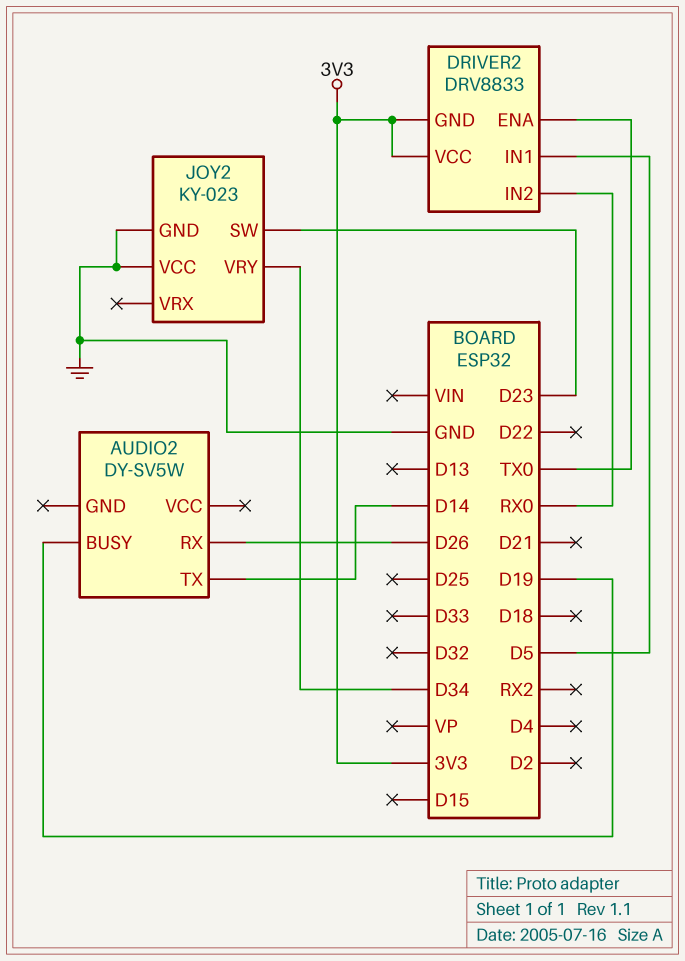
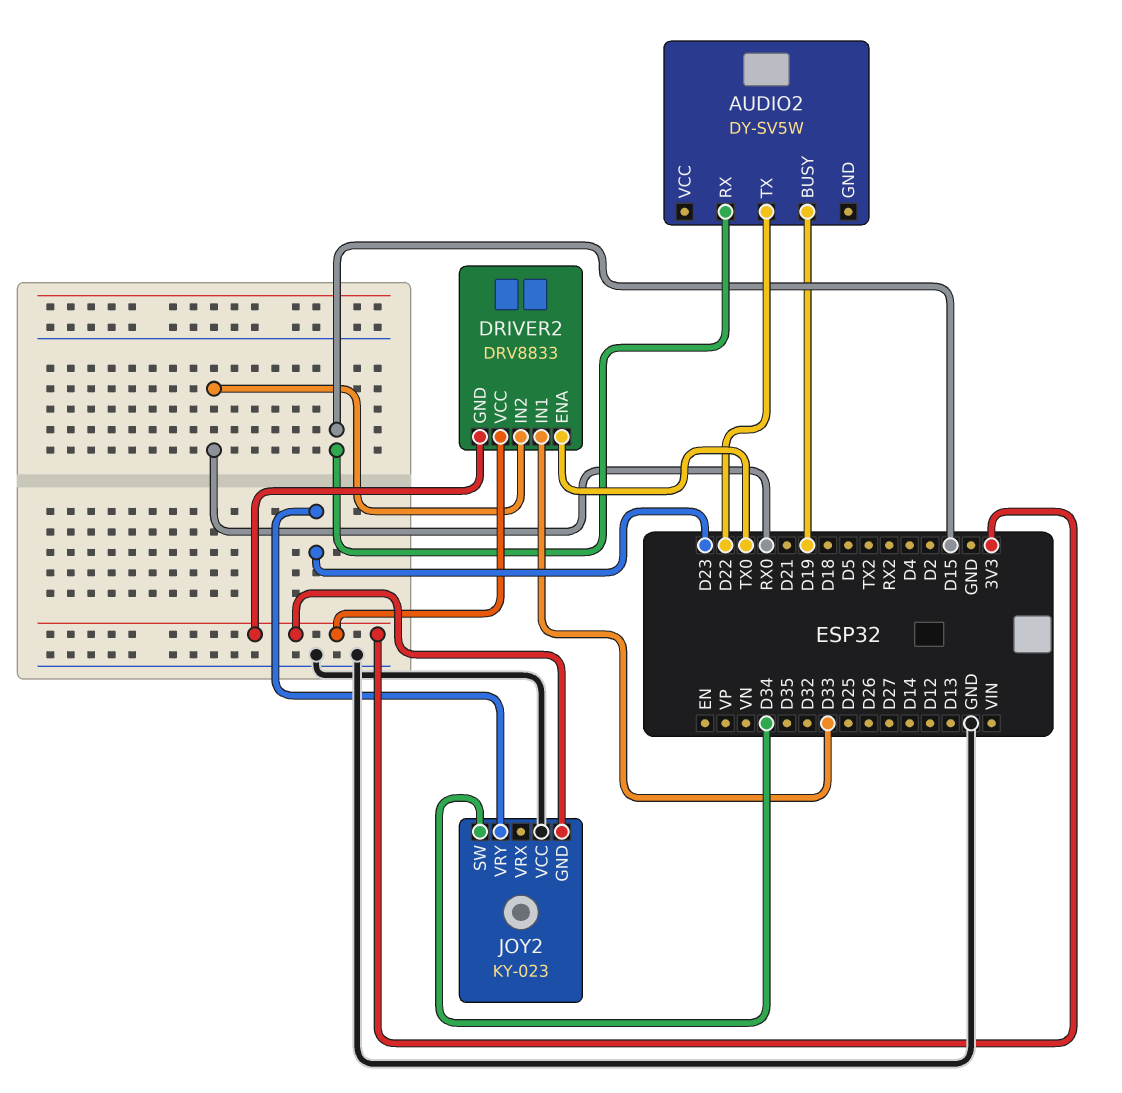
AUDIO2 pin RX: D26 -> D15
AUDIO2 pin TX: D14 -> D22
DRIVER2 pin IN1: D5 -> D33
JOY2 pin GND: GND -> 3V3
JOY2 pin SW: D23 -> D34
JOY2 pin VRY: D34 -> D23

